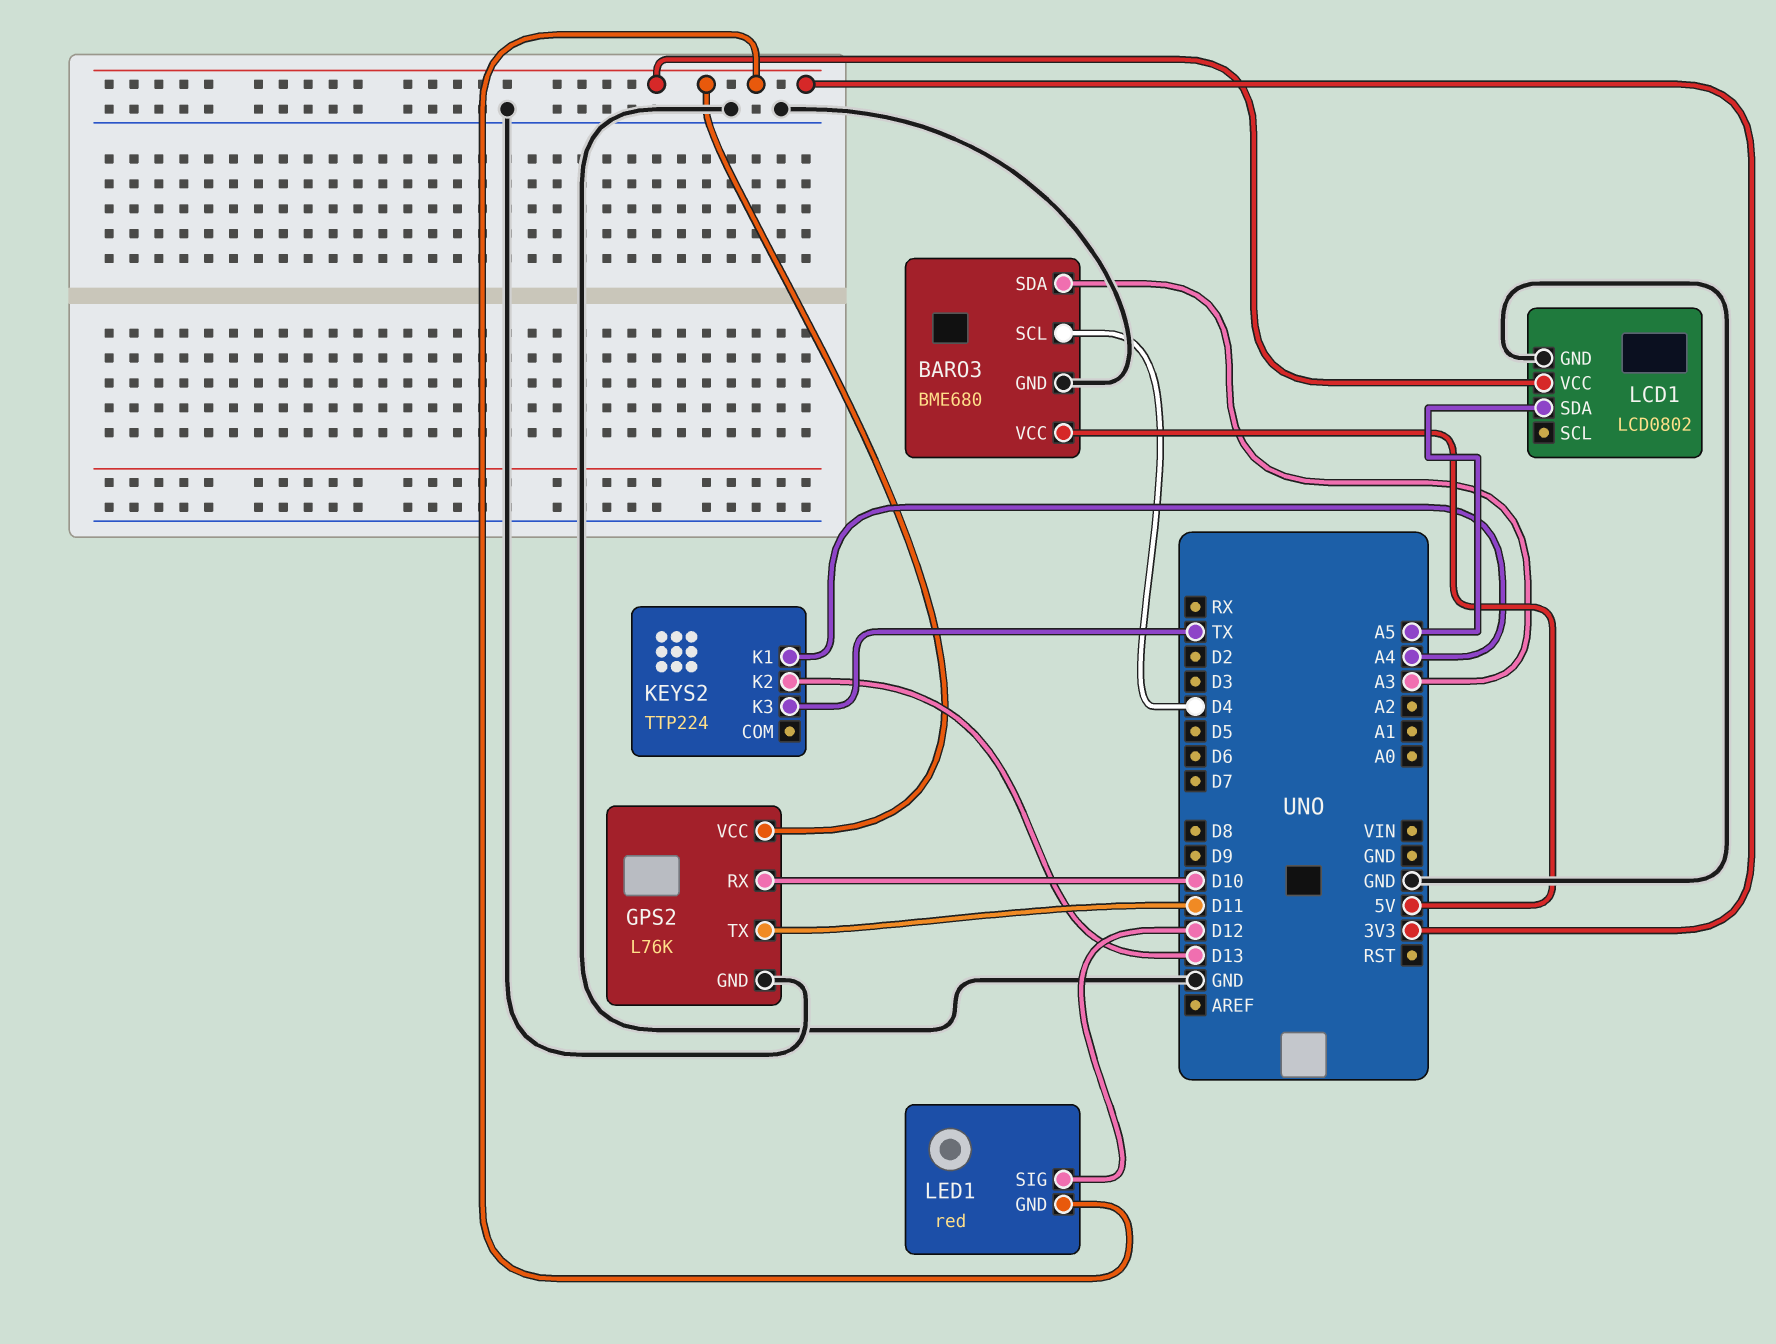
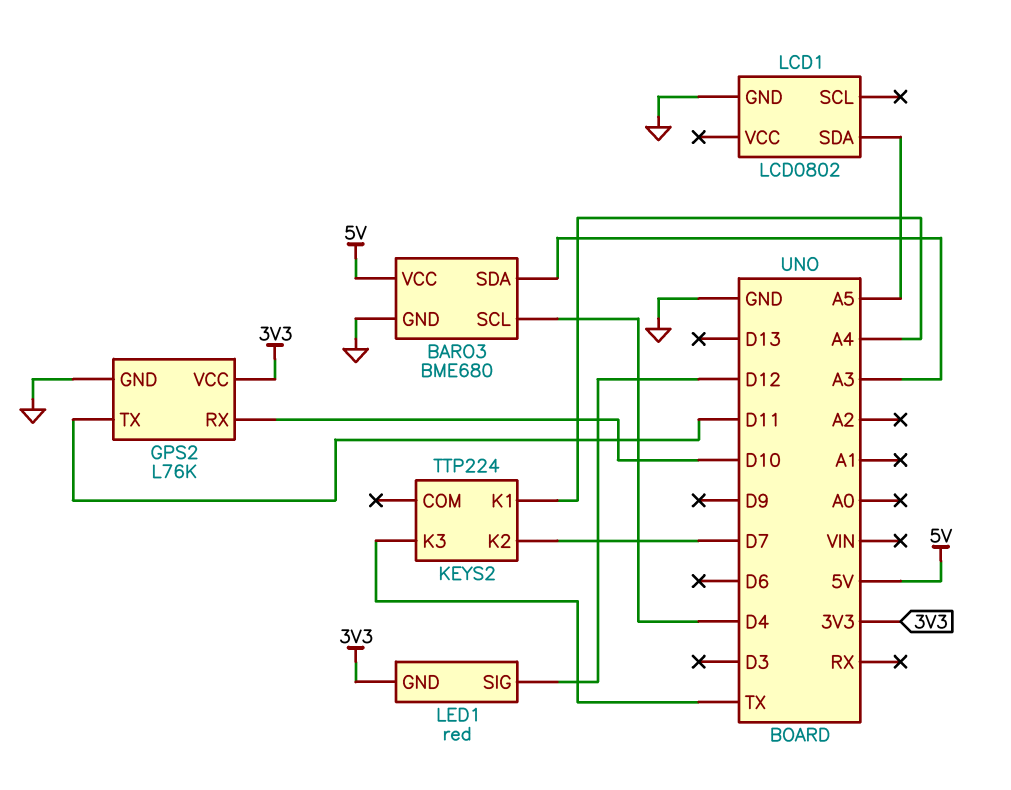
KEYS2 pin K2: D13 -> D7
LCD1 pin VCC: 3V3 -> none

